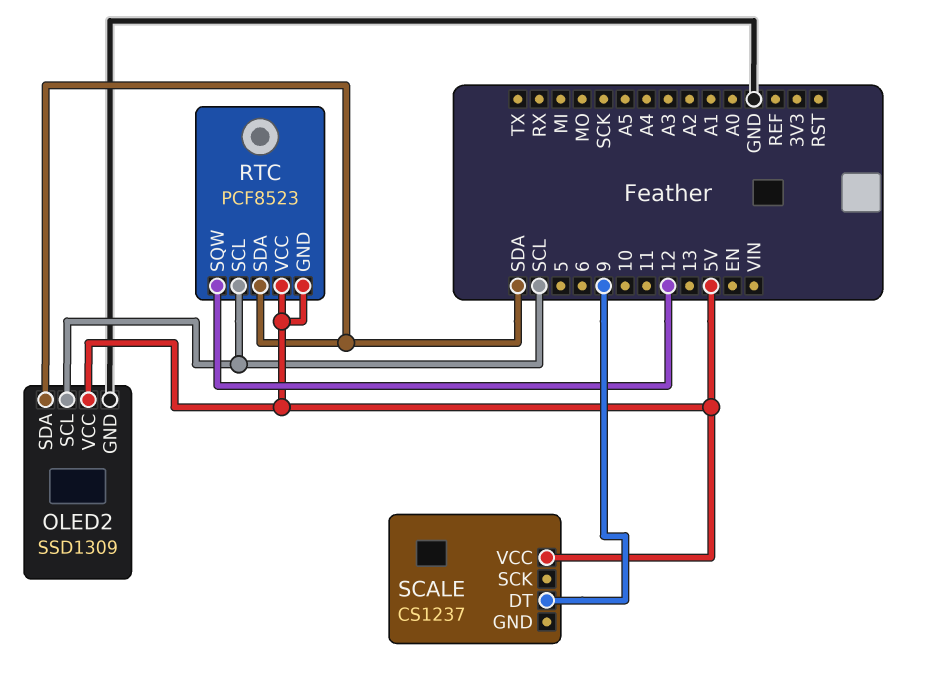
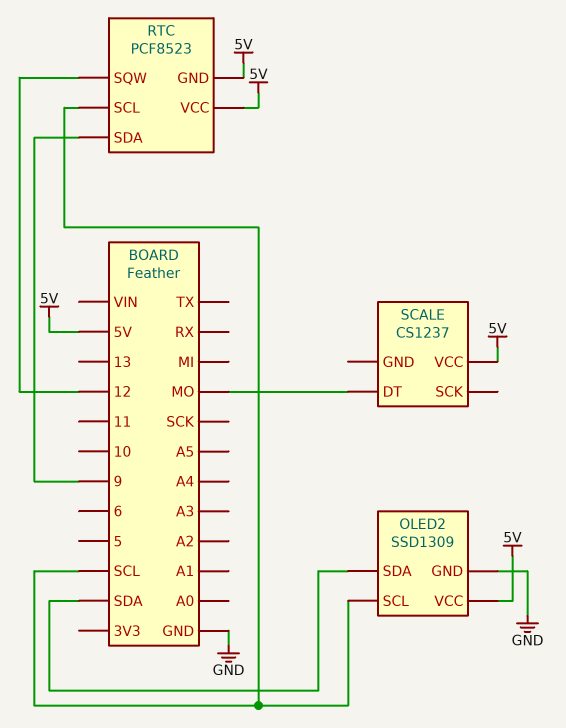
RTC pin SDA: SDA -> 9
SCALE pin DT: 9 -> MO

